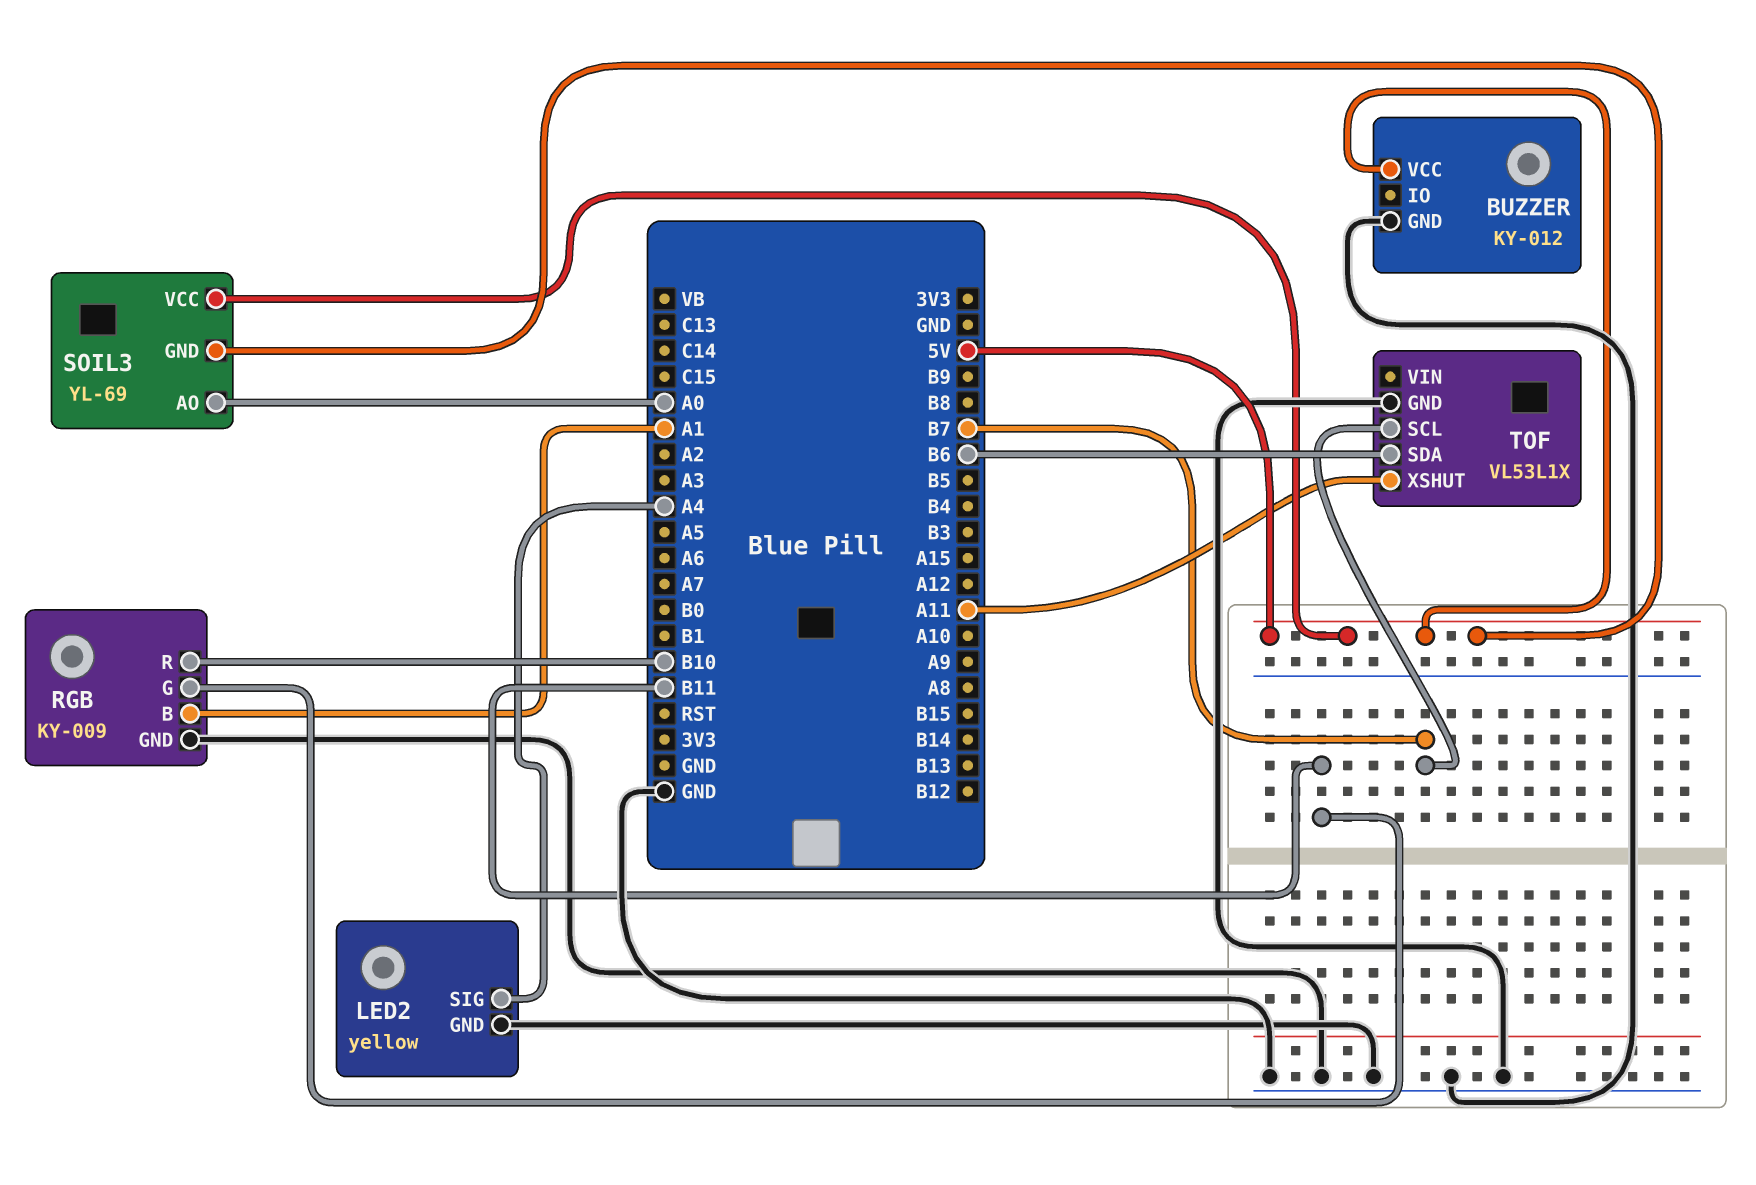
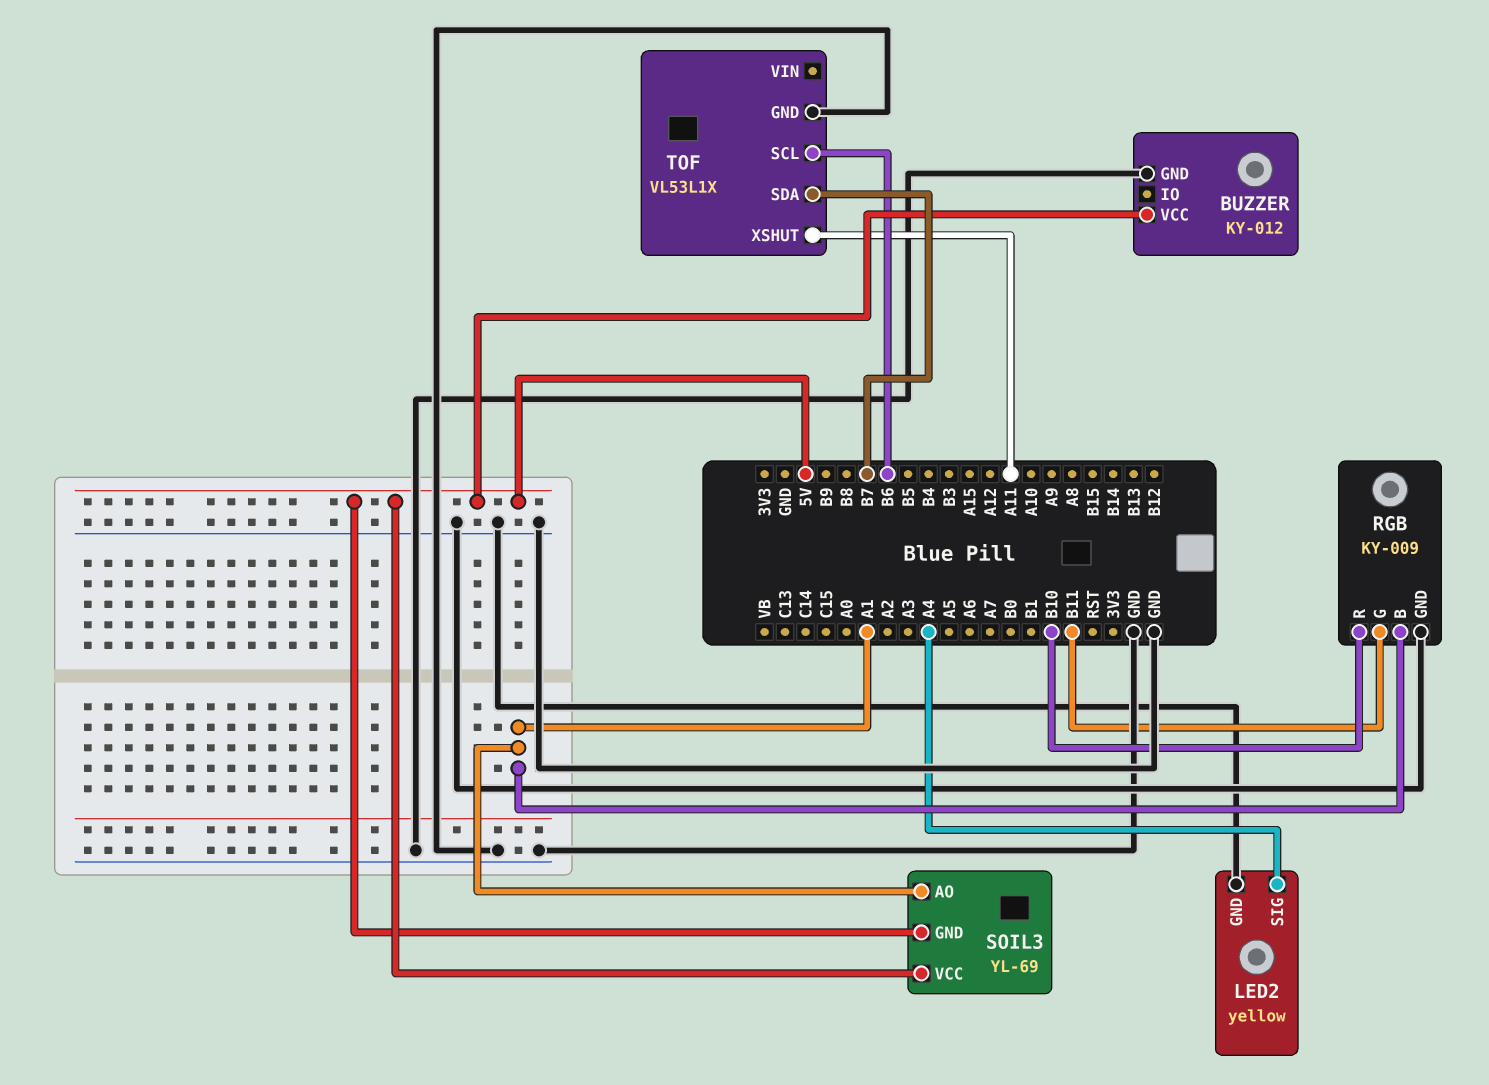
SOIL3 pin AO: A0 -> A1
TOF pin SCL: B7 -> B6
TOF pin SDA: B6 -> B7

